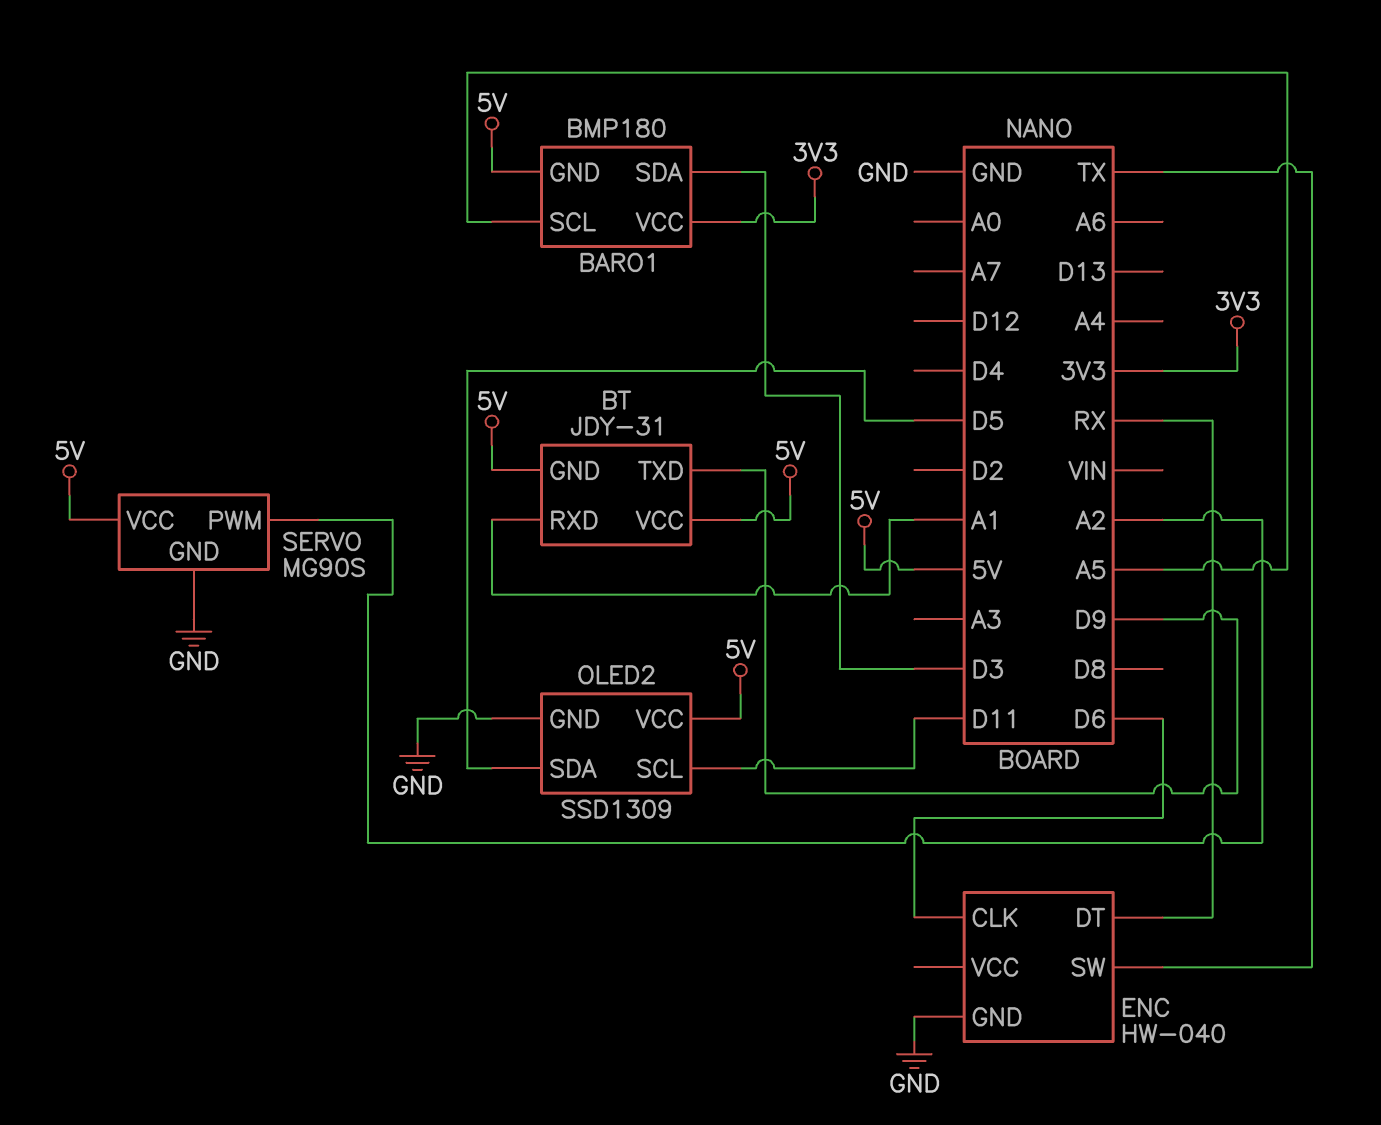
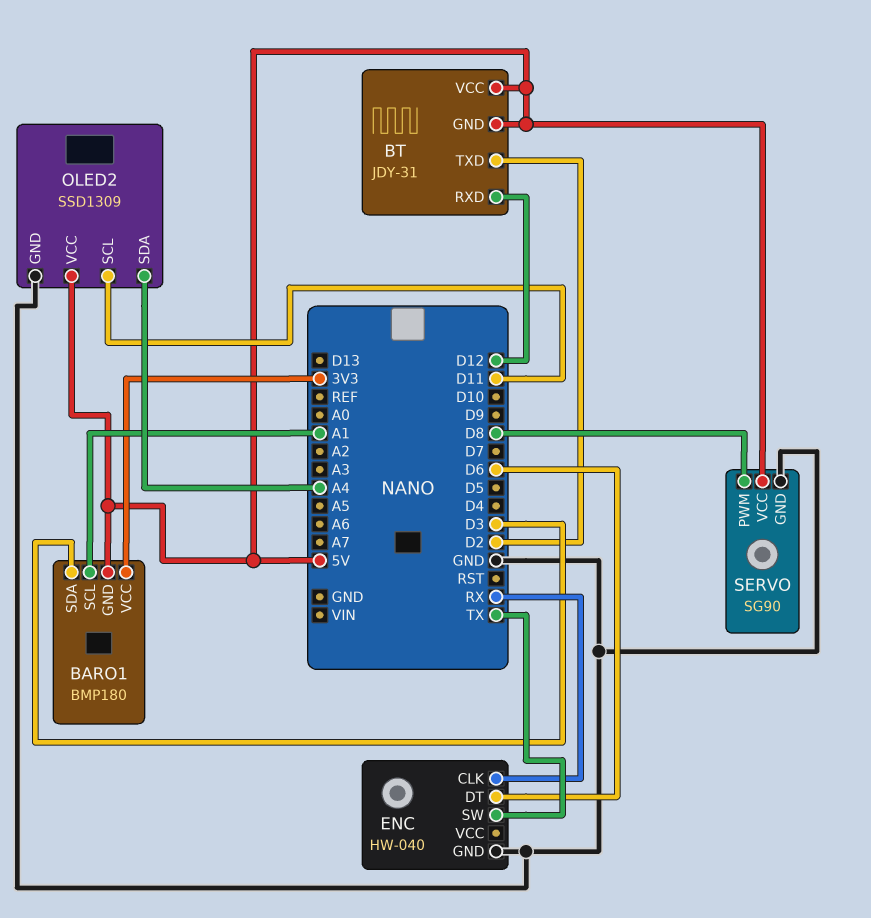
BARO1 pin SCL: A5 -> A1
BT pin RXD: A1 -> D12
BT pin TXD: D9 -> D2
ENC pin CLK: D6 -> RX
ENC pin DT: RX -> D6
OLED2 pin SDA: D5 -> A4
SERVO: MG90S -> SG90
SERVO pin PWM: A2 -> D8

